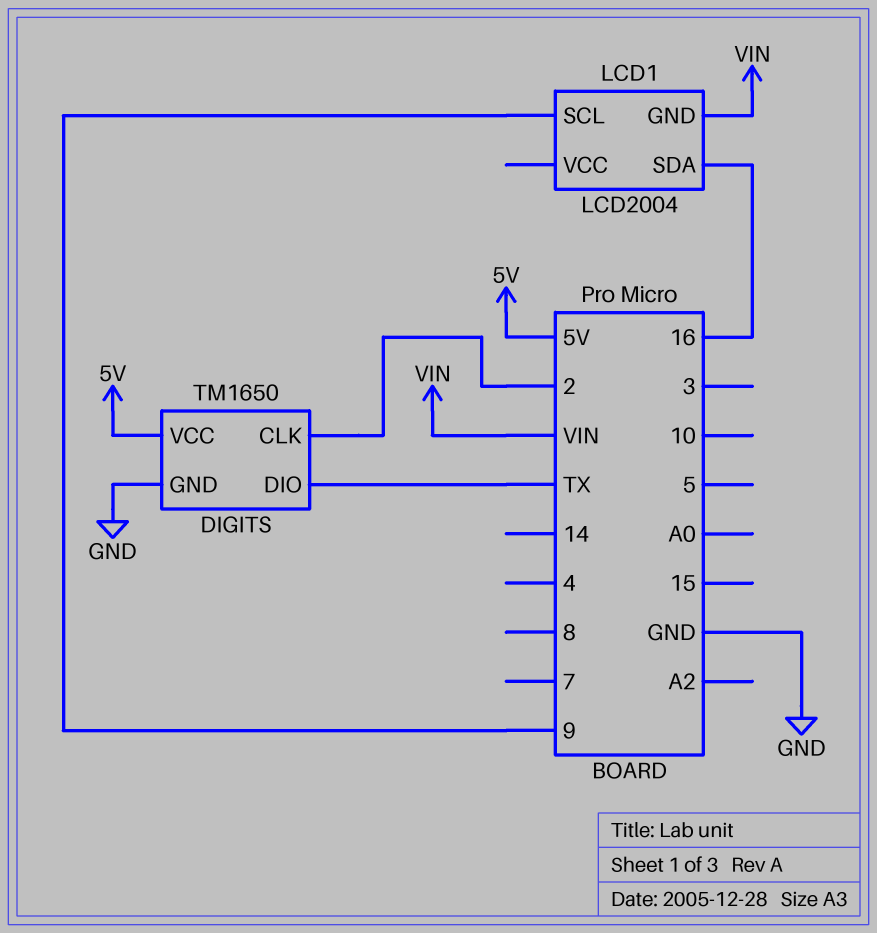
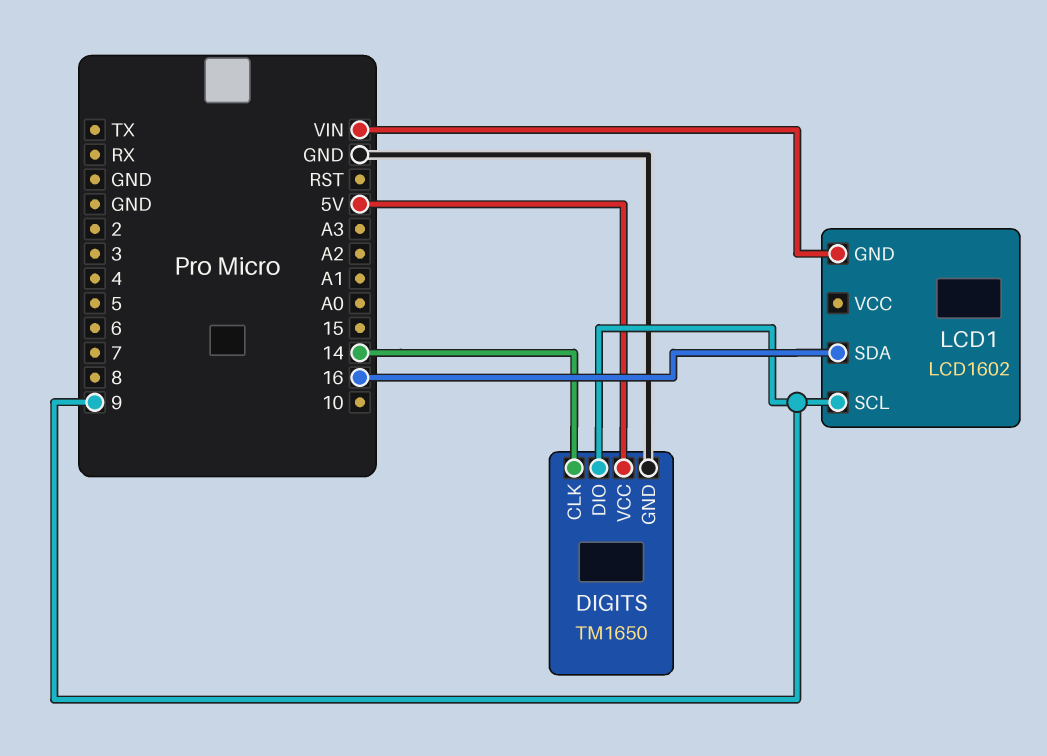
DIGITS pin CLK: 2 -> 14
DIGITS pin DIO: TX -> 9
LCD1: LCD2004 -> LCD1602

